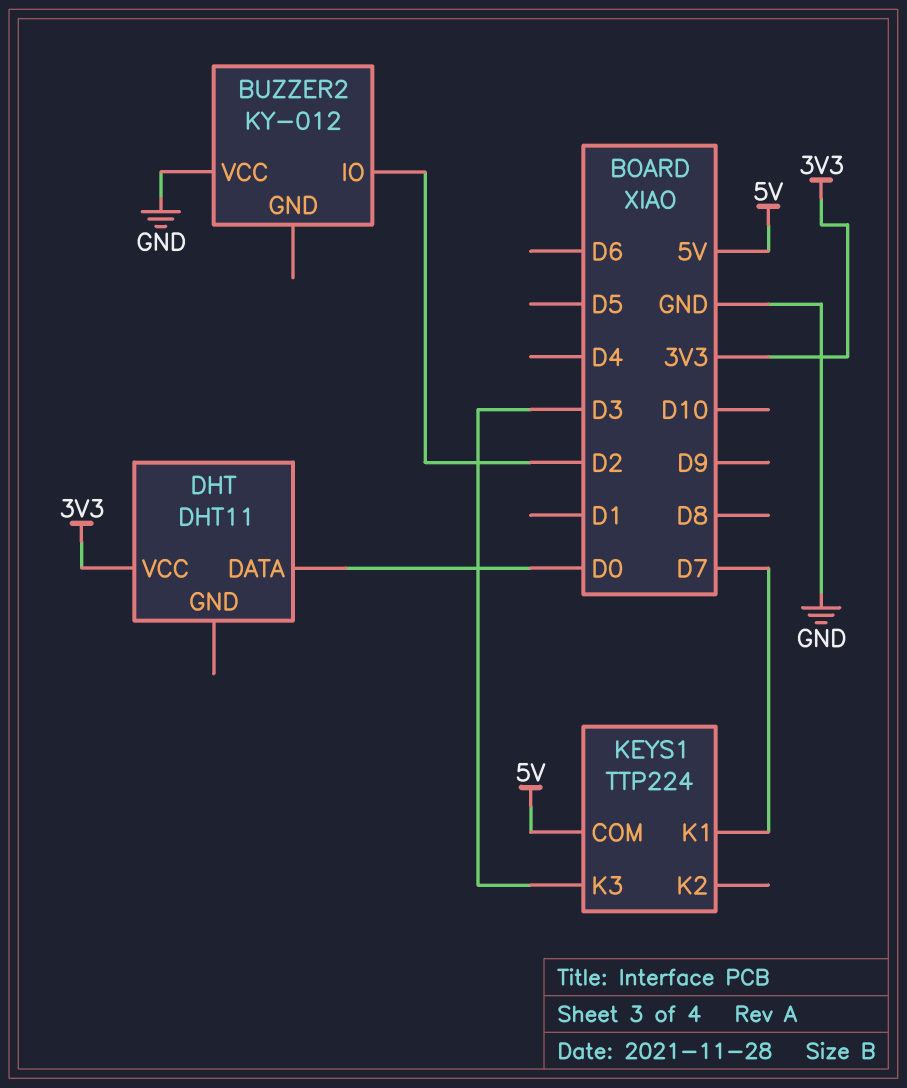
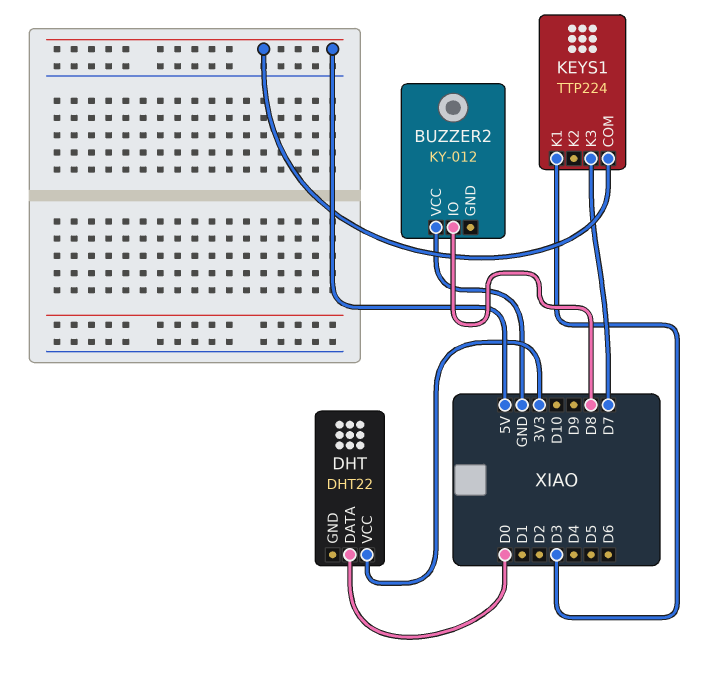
BUZZER2 pin IO: D2 -> D8
DHT: DHT11 -> DHT22
KEYS1 pin K1: D7 -> D3
KEYS1 pin K3: D3 -> D7

